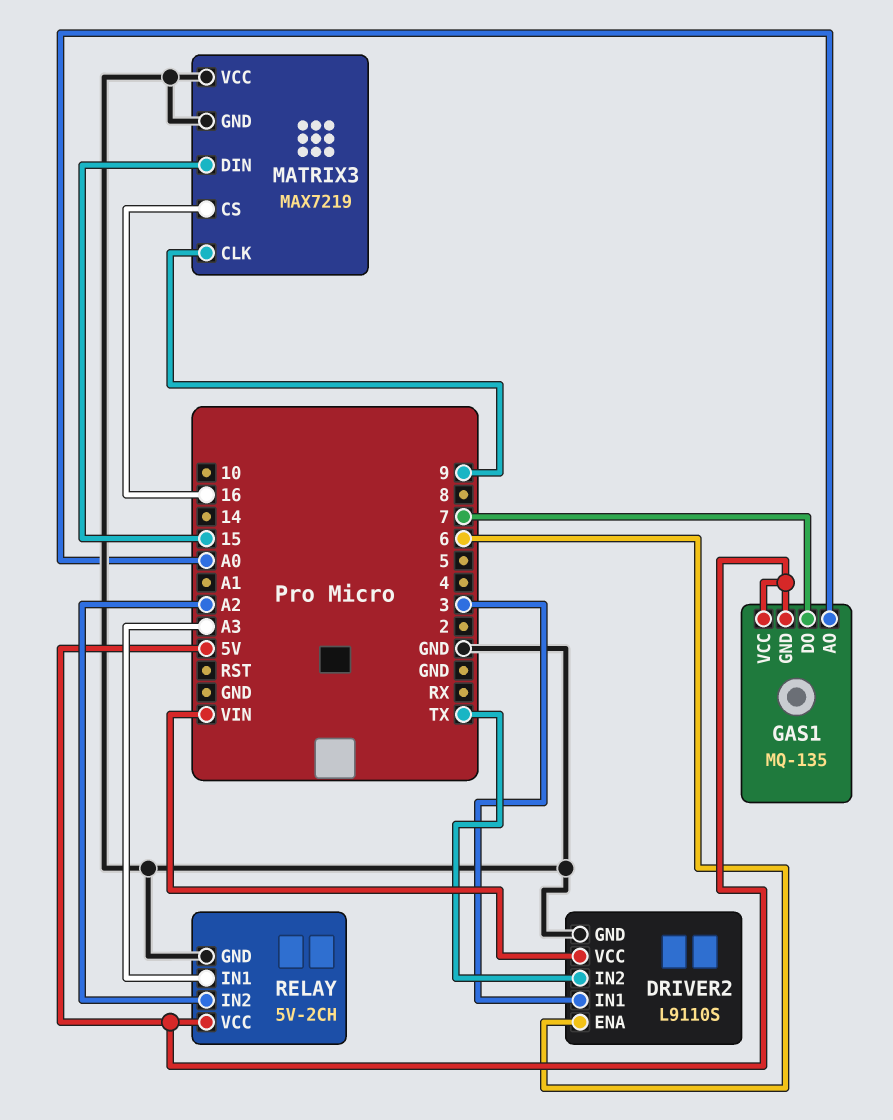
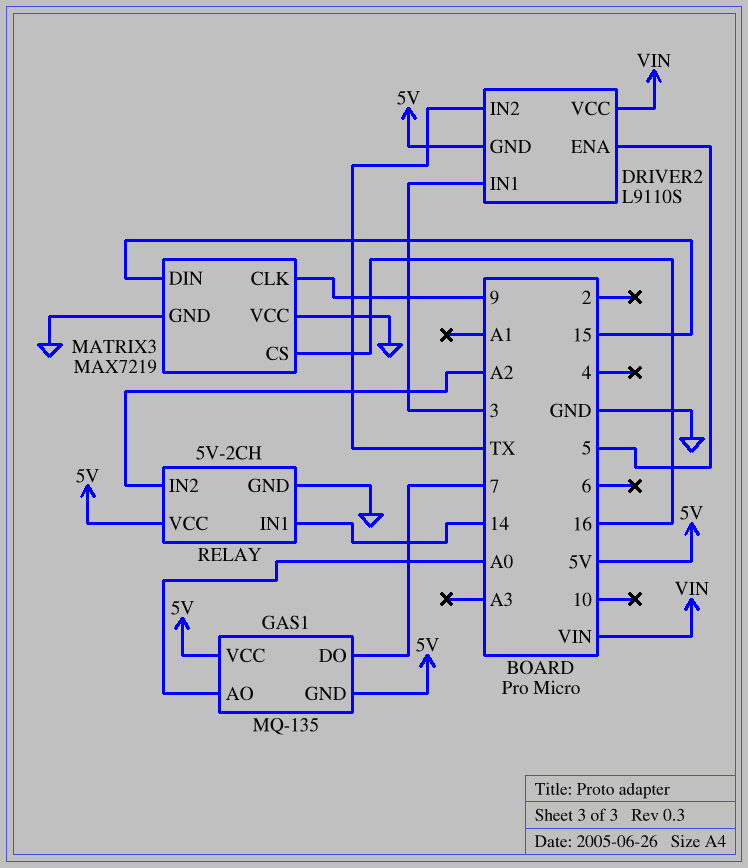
DRIVER2 pin ENA: 6 -> 5
DRIVER2 pin GND: GND -> 5V
RELAY pin IN1: A3 -> 14

